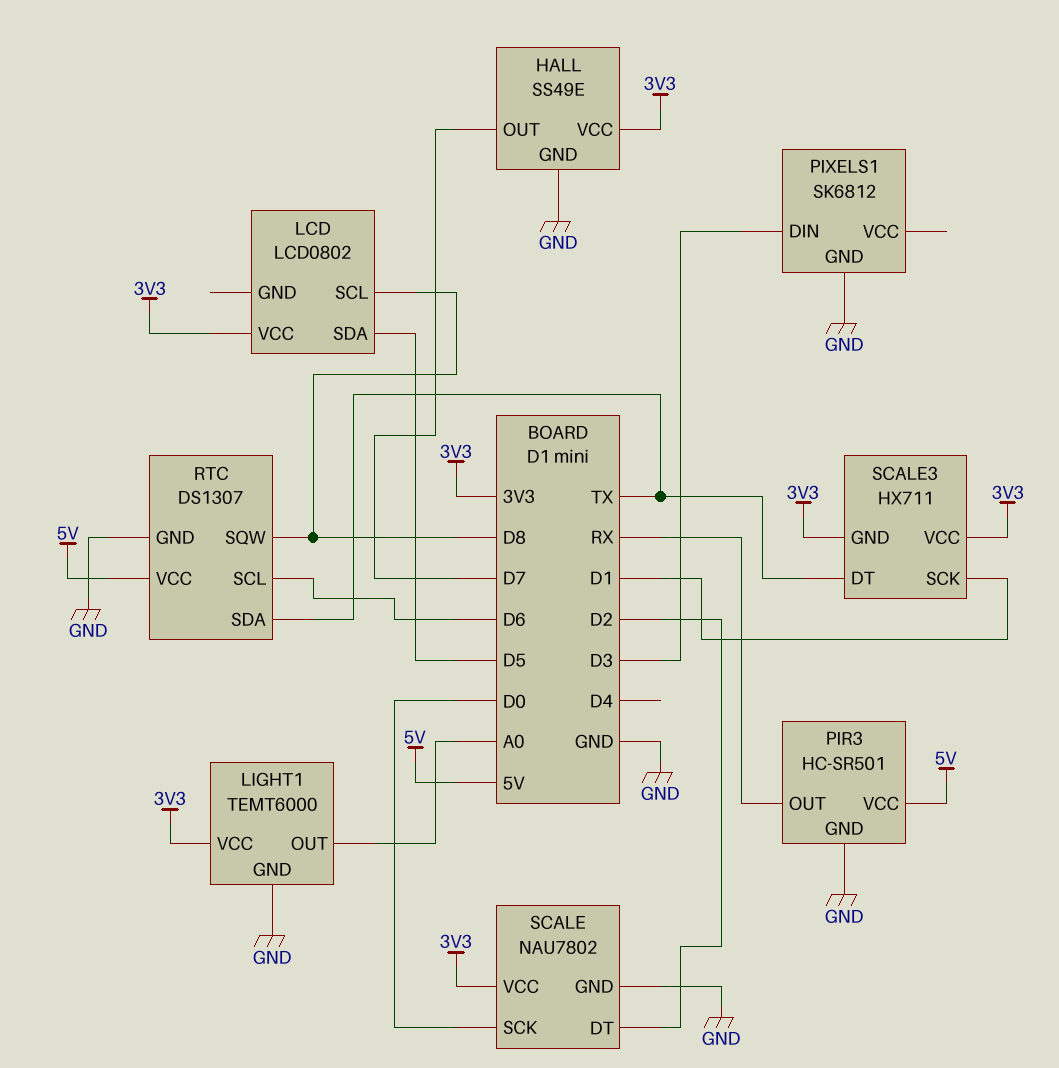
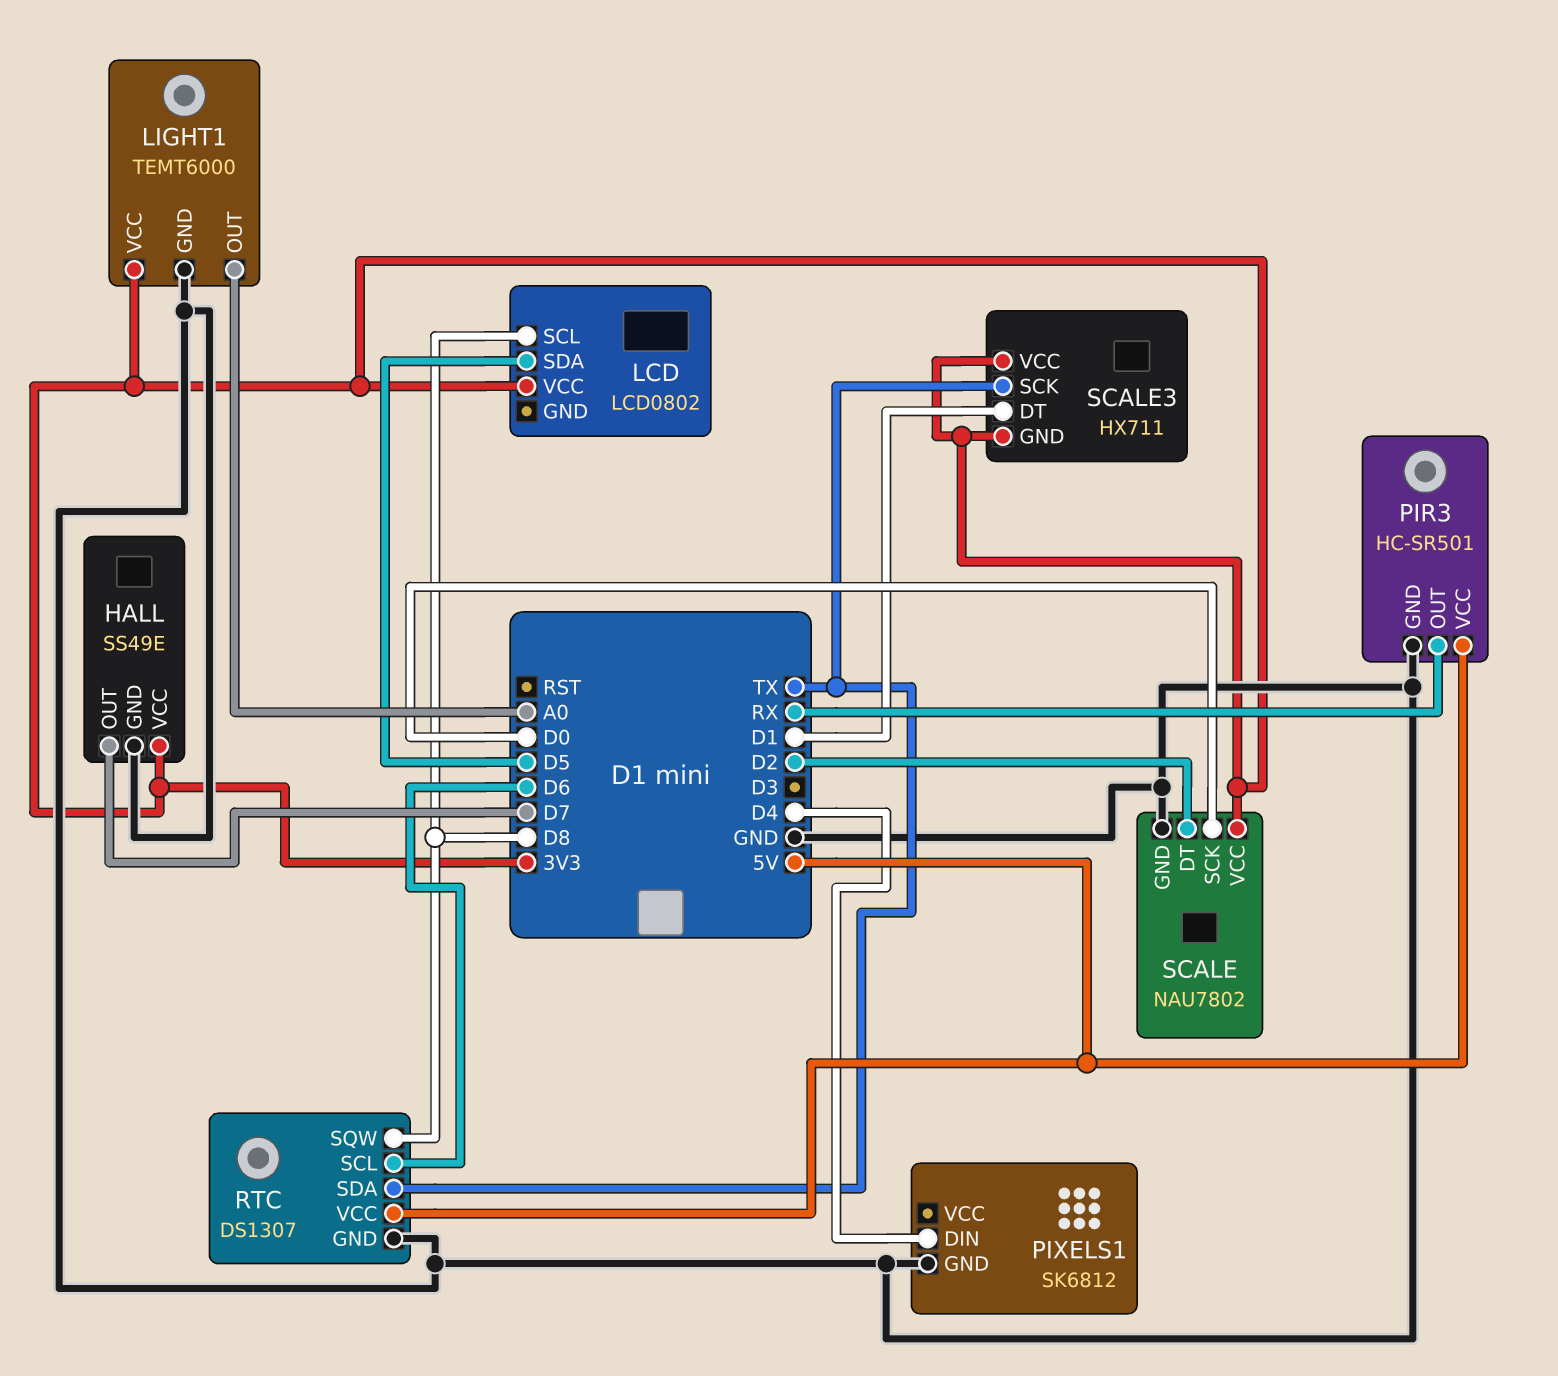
PIXELS1 pin DIN: D3 -> D4
SCALE3 pin DT: TX -> D1
SCALE3 pin SCK: D1 -> TX

